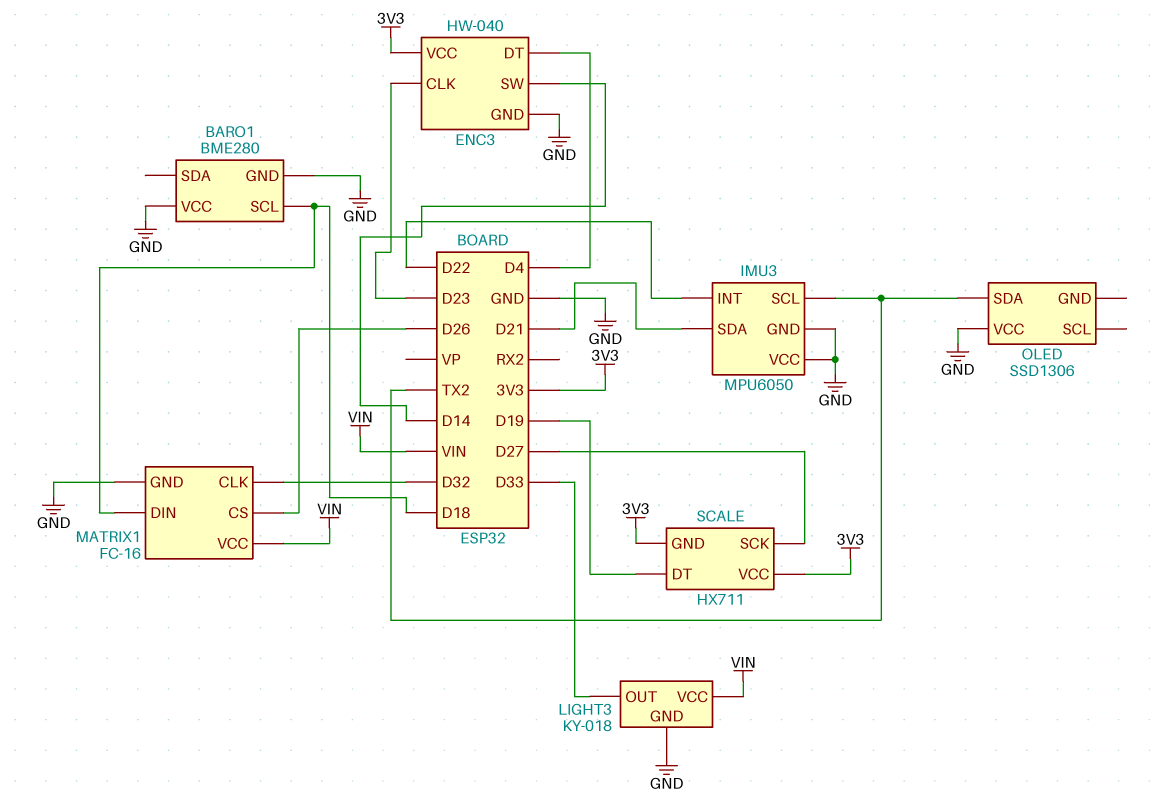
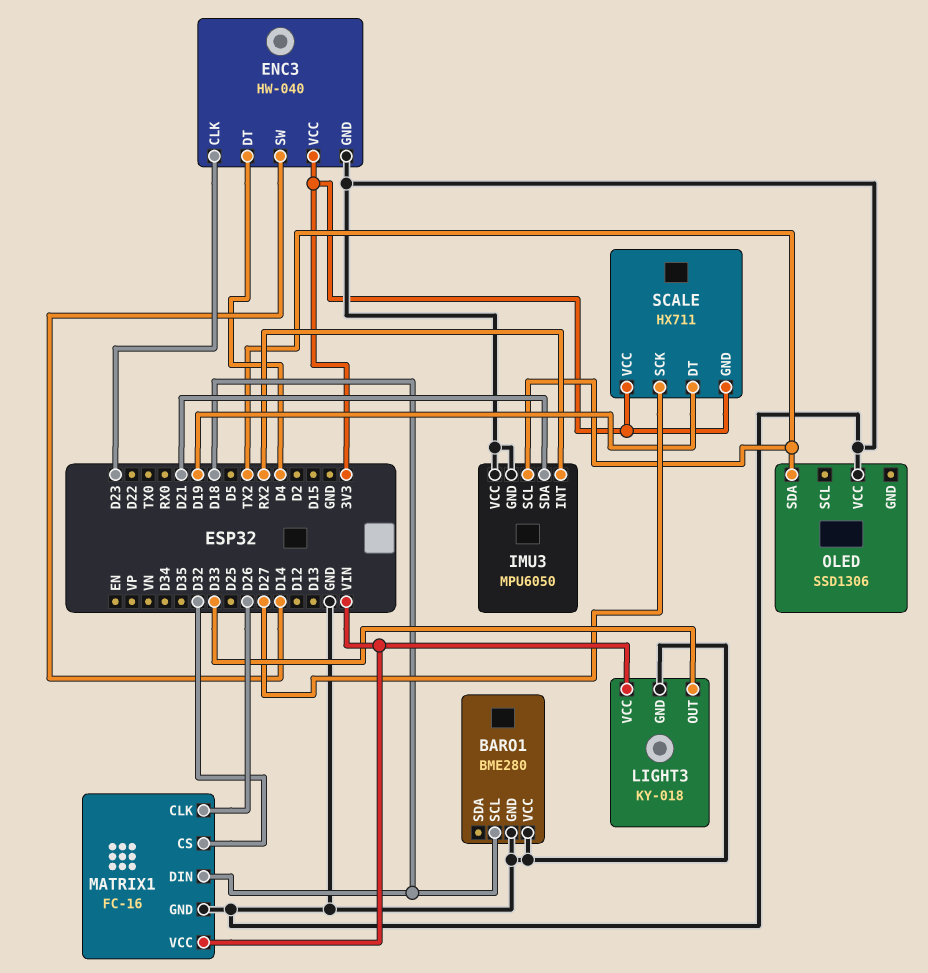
IMU3 pin INT: D22 -> RX2
MATRIX1 pin CLK: D32 -> D26
MATRIX1 pin CS: D26 -> D32

